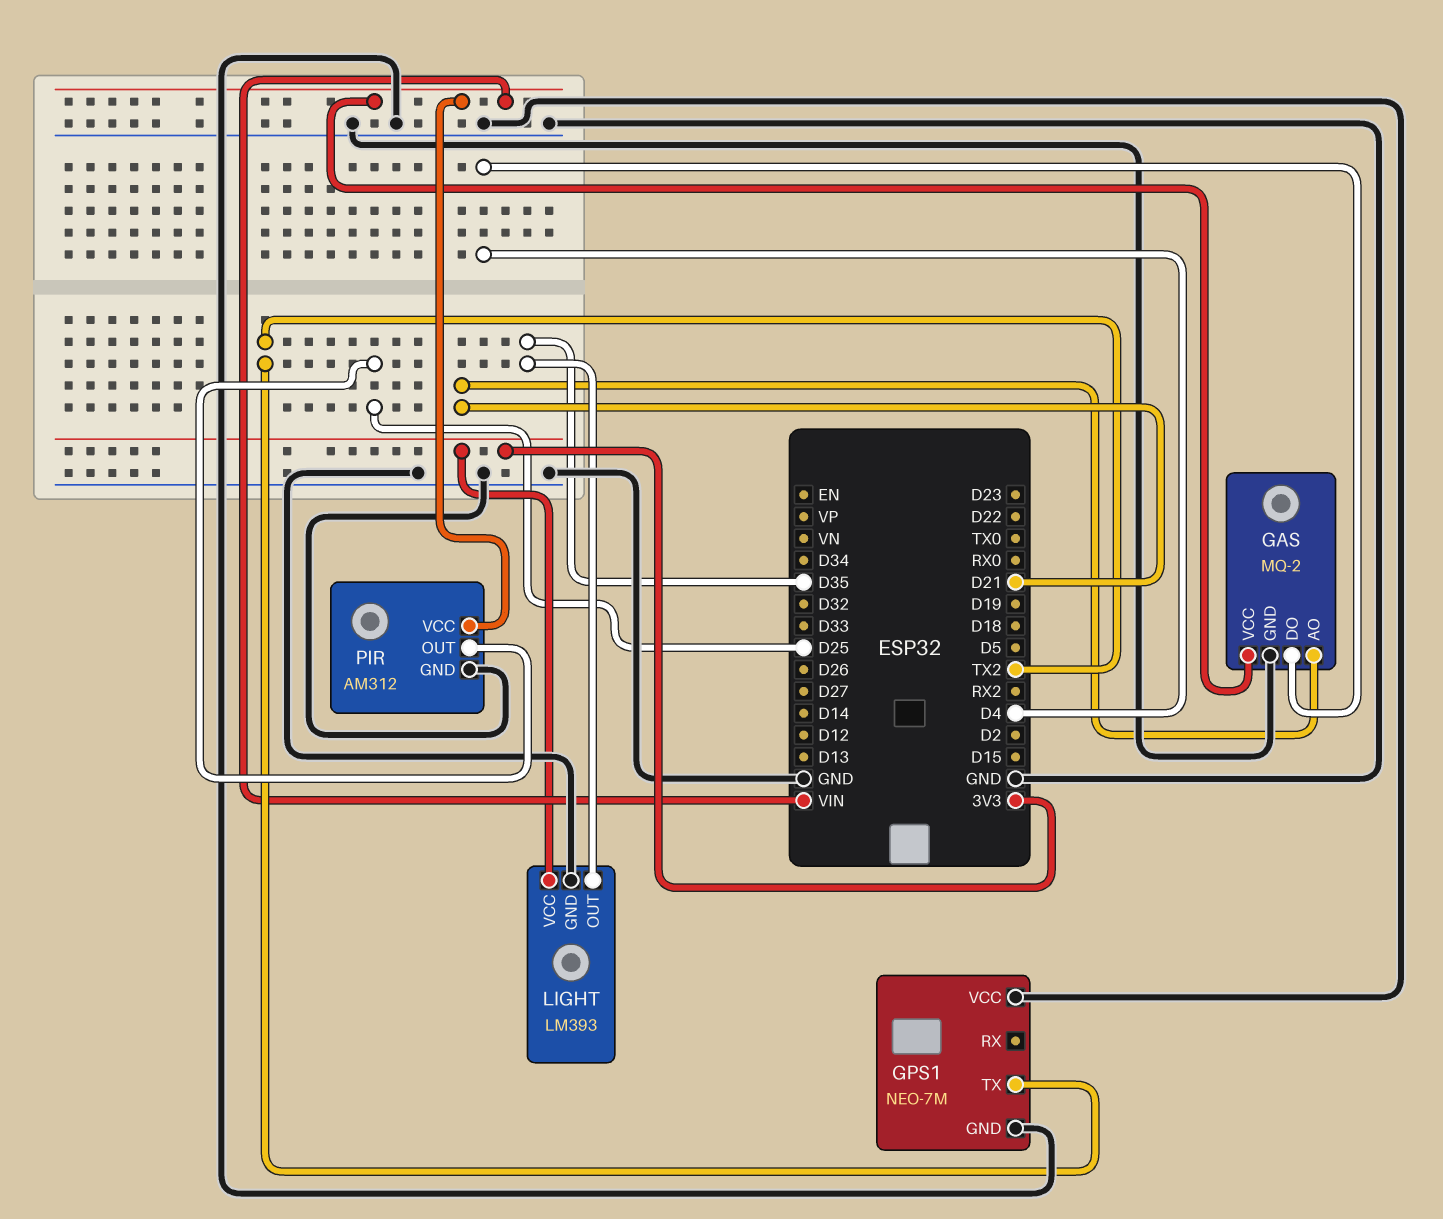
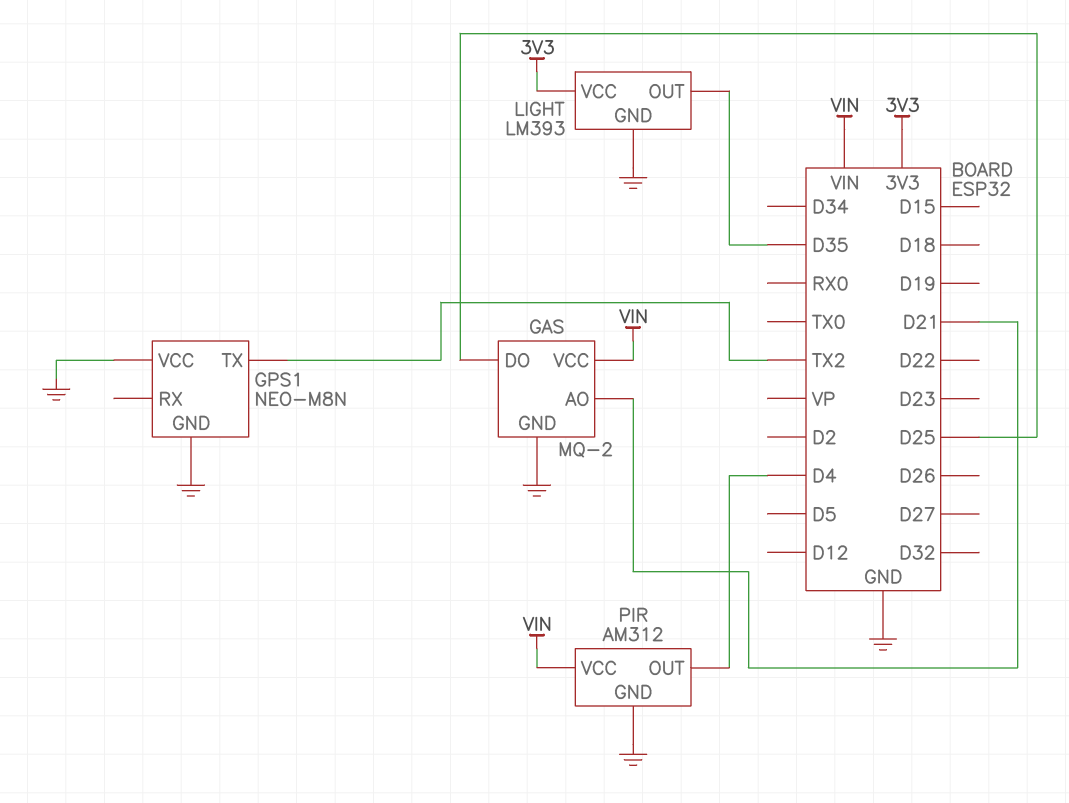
GAS pin DO: D4 -> D25
GPS1: NEO-7M -> NEO-M8N
PIR pin OUT: D25 -> D4

